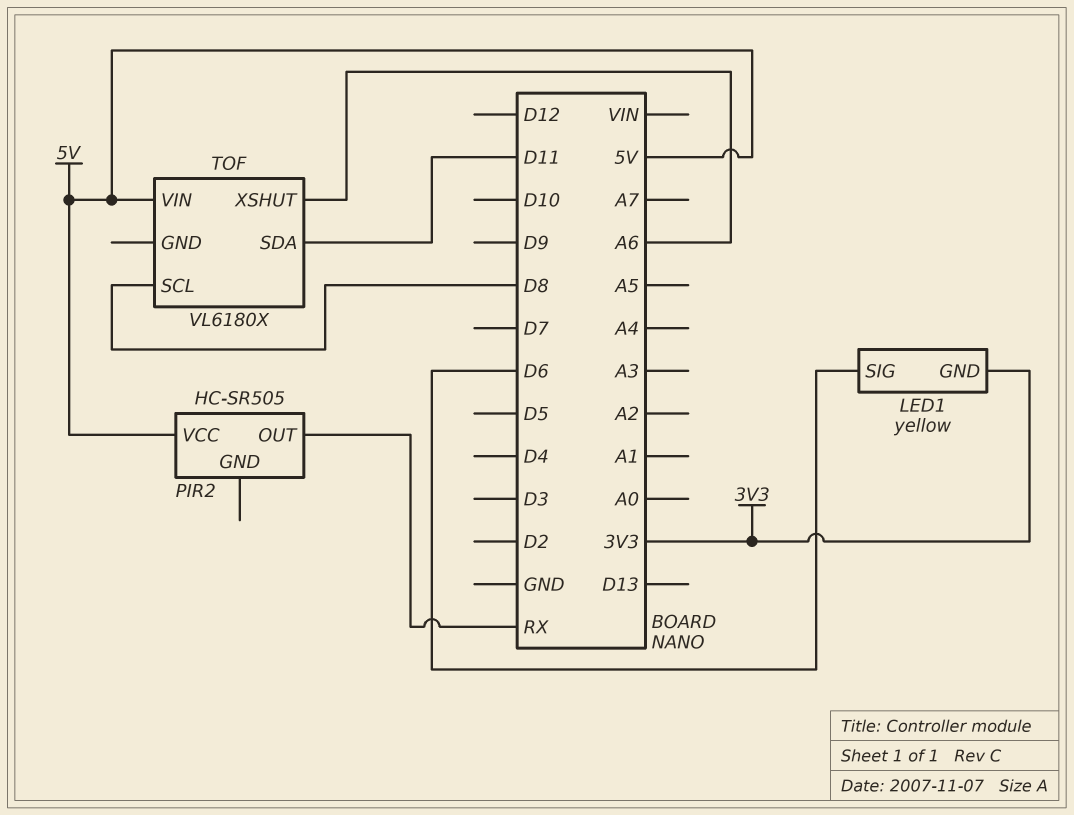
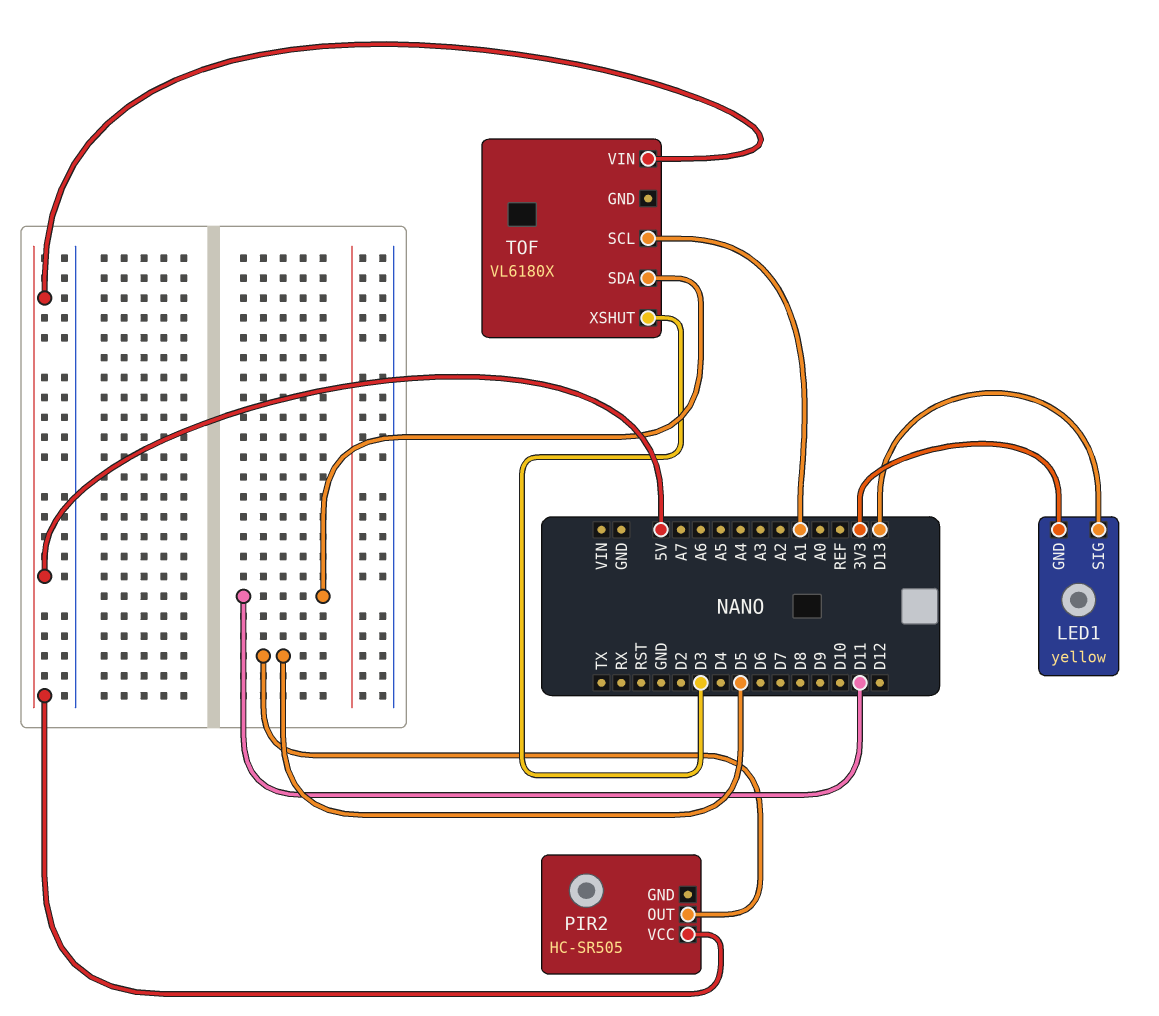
LED1 pin SIG: D6 -> D13
PIR2 pin OUT: RX -> D5
TOF pin SCL: D8 -> A1
TOF pin XSHUT: A6 -> D3

